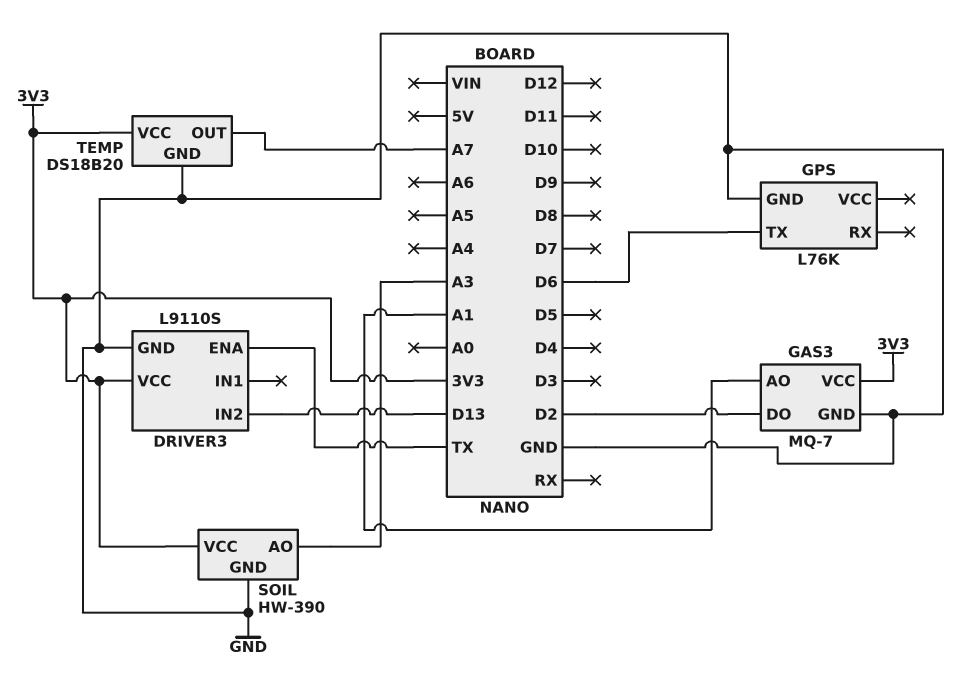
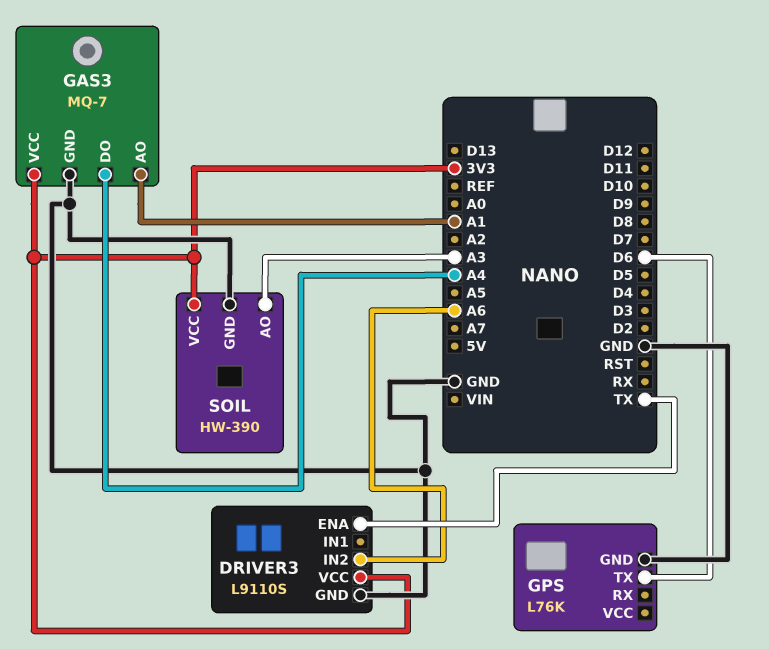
DRIVER3 pin IN2: D13 -> A6
GAS3 pin DO: D2 -> A4
TEMP: DS18B20 -> none
TEMP pin GND: GND -> none
TEMP pin OUT: A7 -> none
TEMP pin VCC: 3V3 -> none

